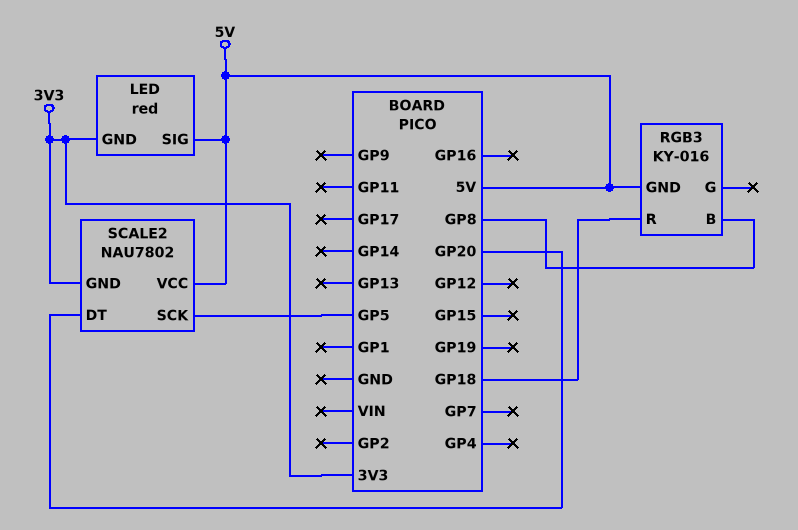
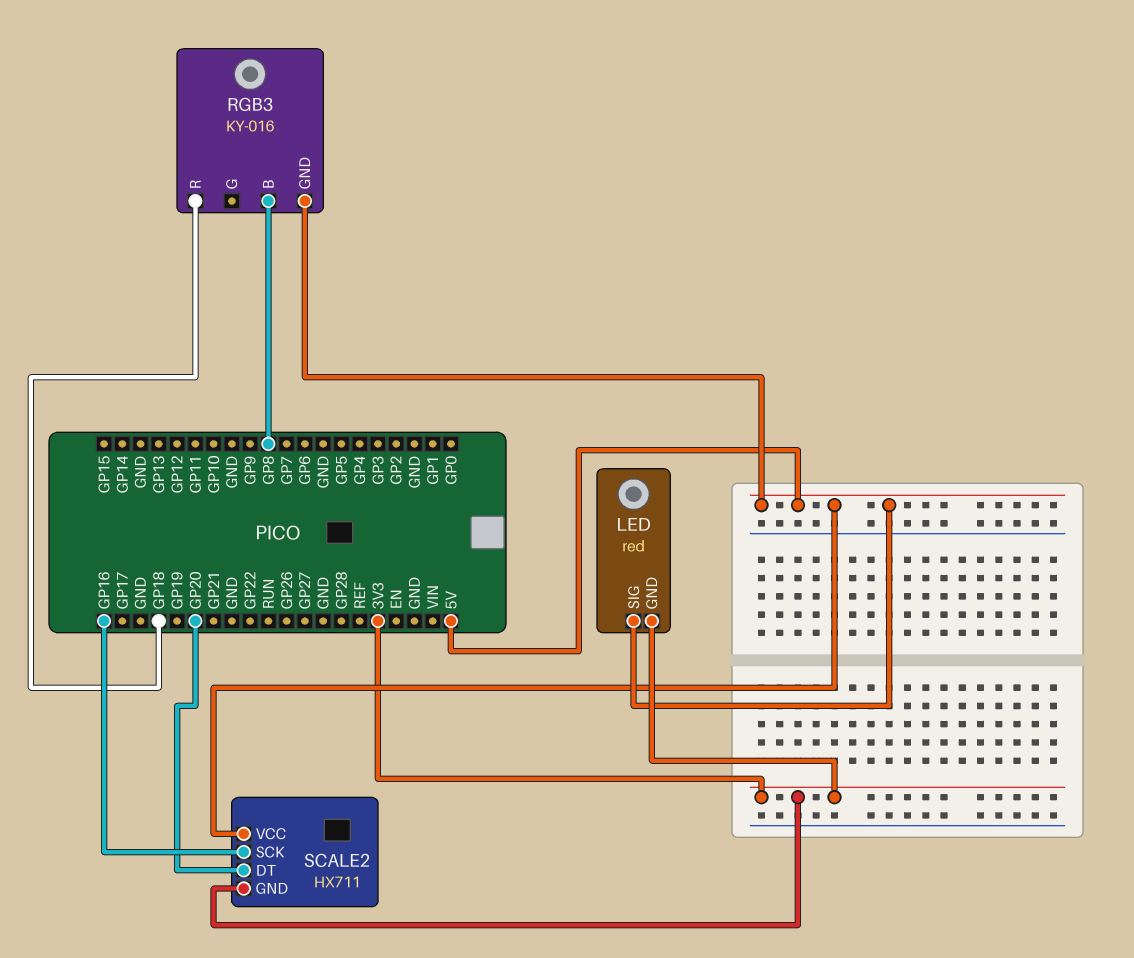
SCALE2: NAU7802 -> HX711
SCALE2 pin SCK: GP5 -> GP16

